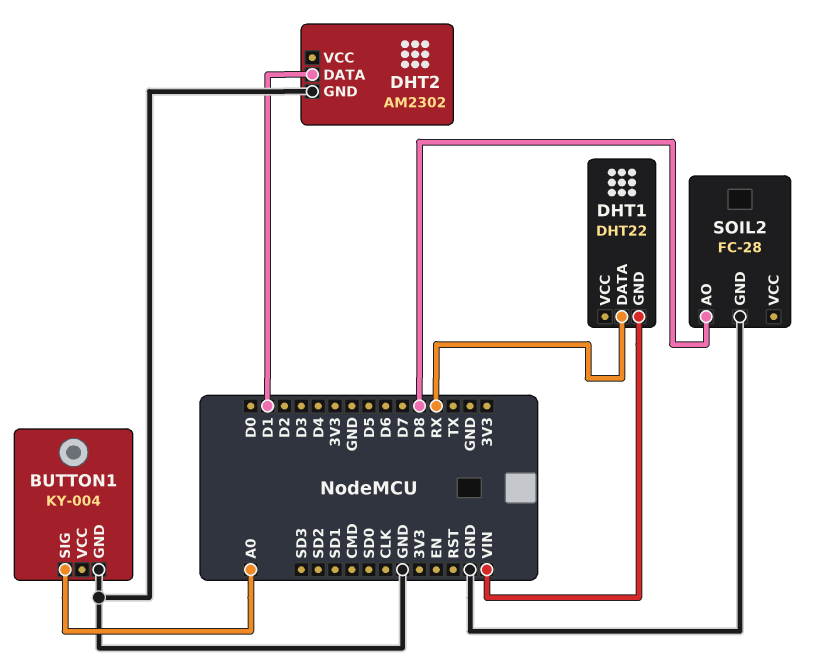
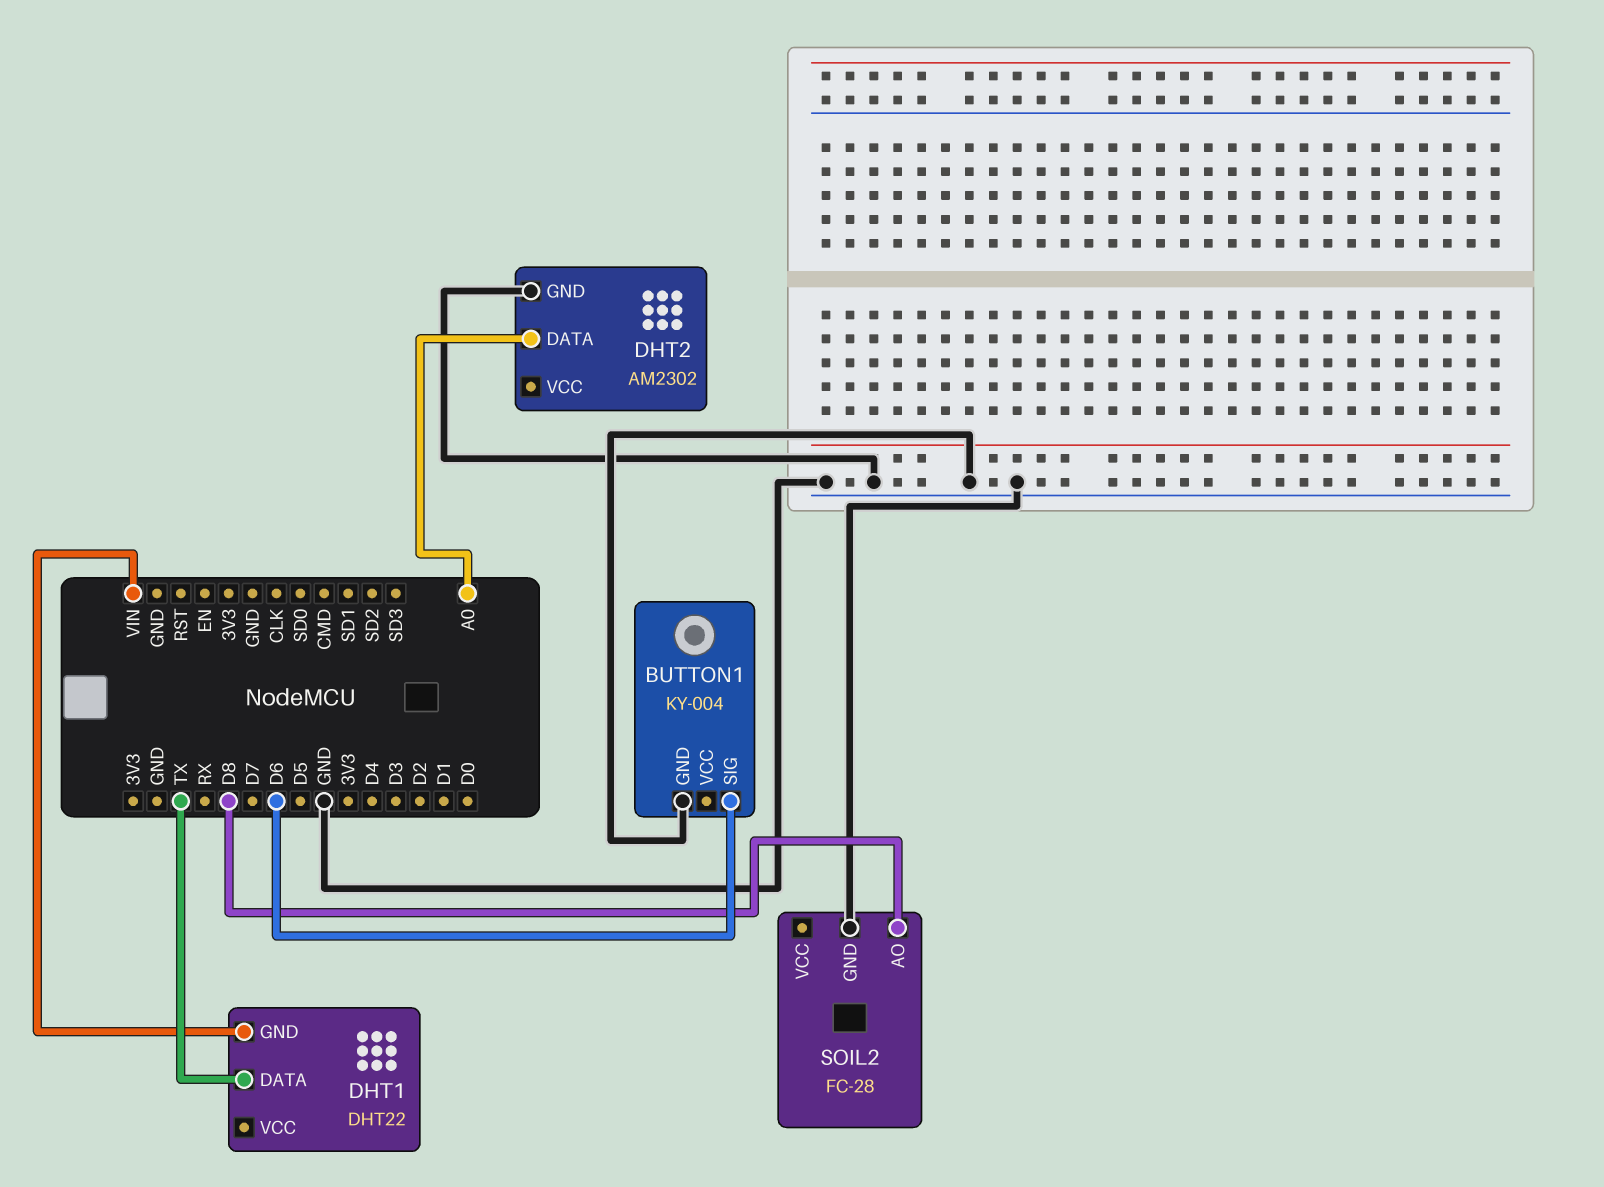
BUTTON1 pin SIG: A0 -> D6
DHT1 pin DATA: RX -> TX
DHT2 pin DATA: D1 -> A0

